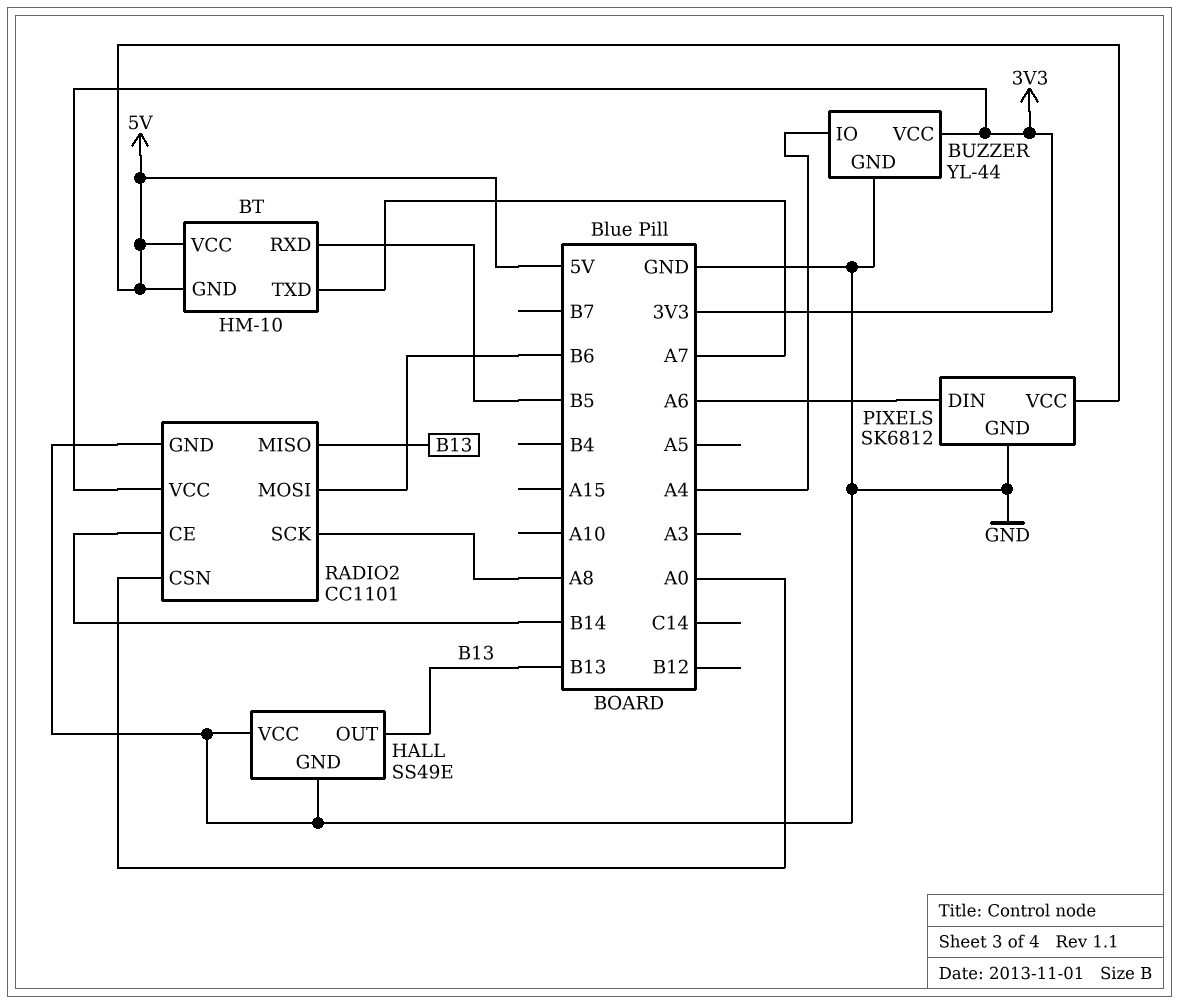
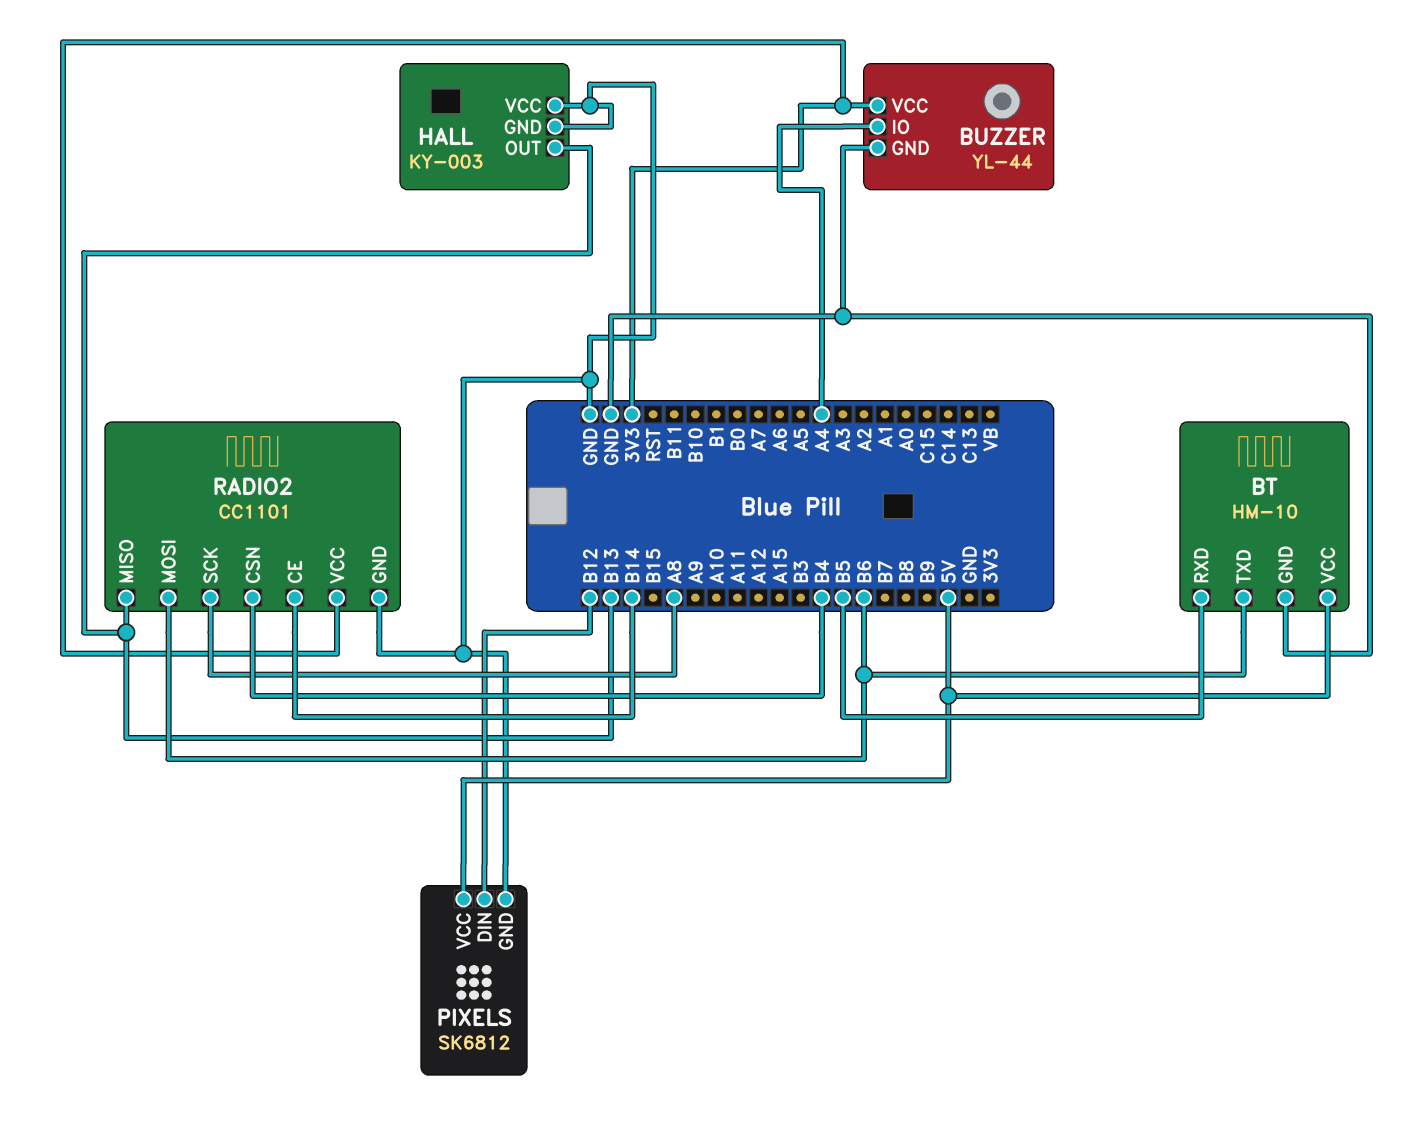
BT pin GND: 5V -> GND
BT pin TXD: A7 -> B6
HALL: SS49E -> KY-003
PIXELS pin DIN: A6 -> B12
RADIO2 pin CSN: A0 -> B4

